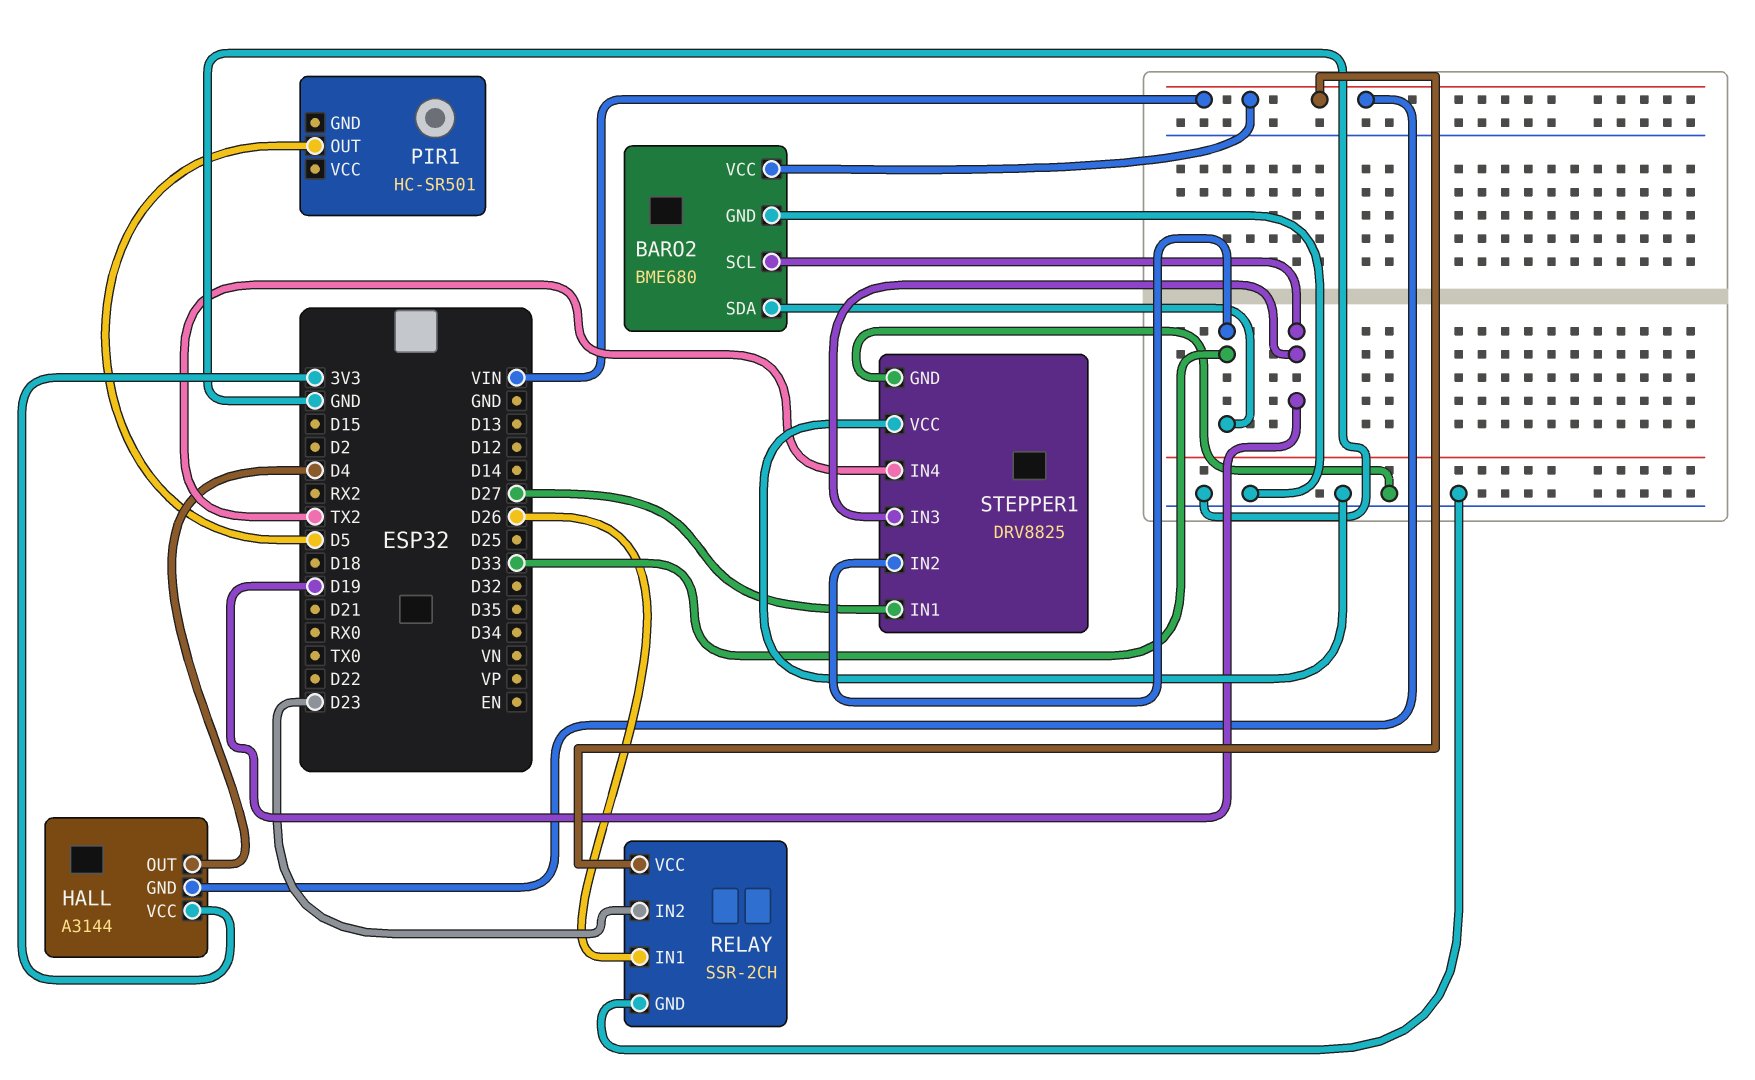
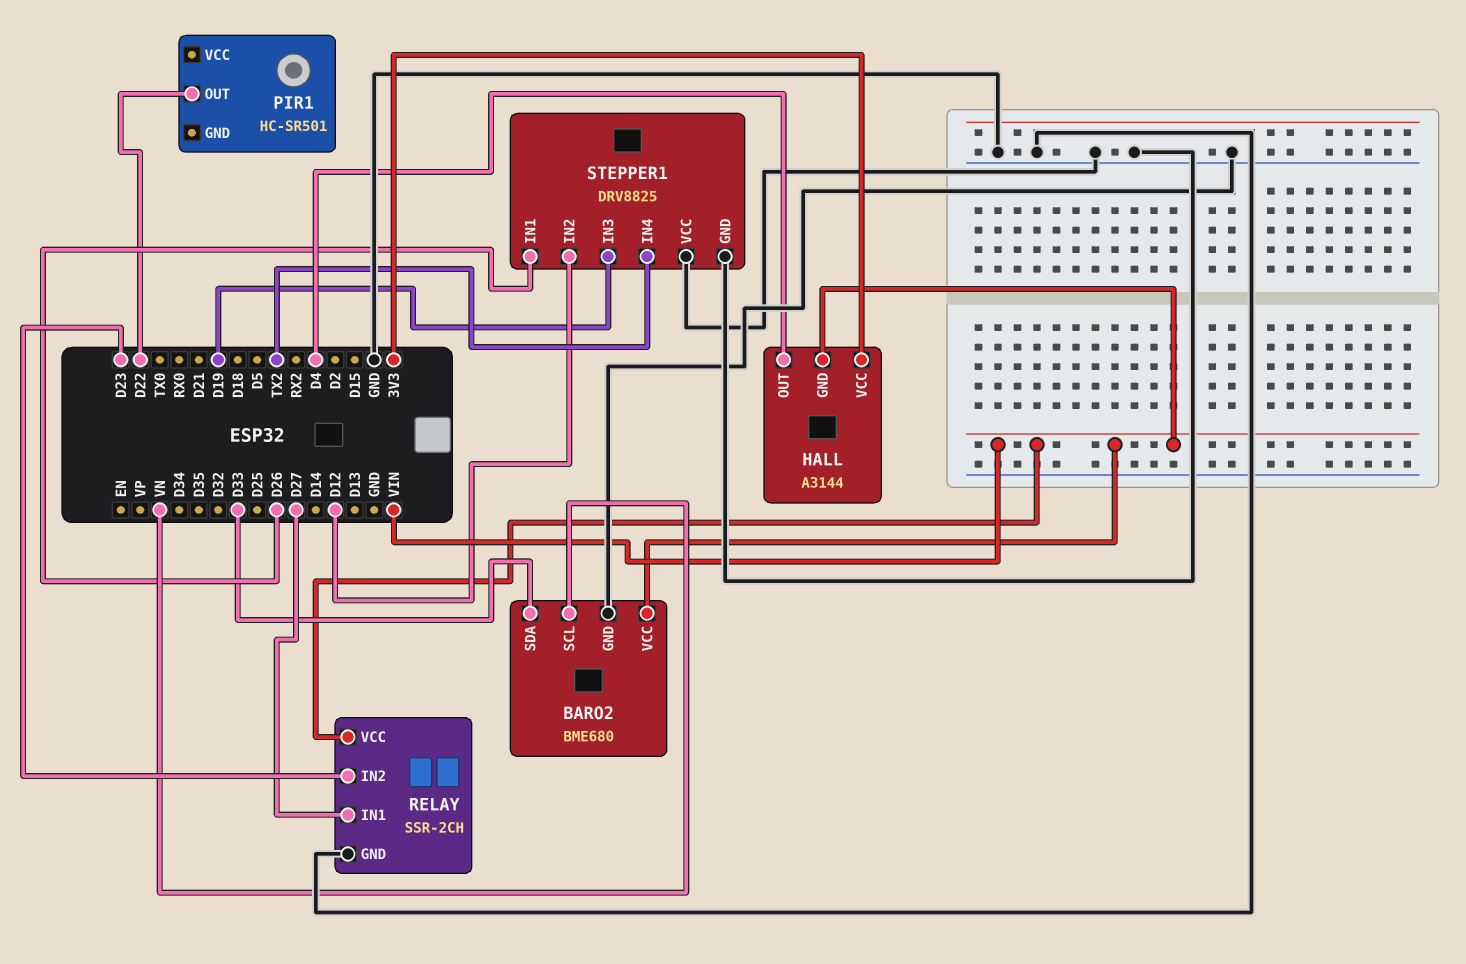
BARO2 pin SCL: D19 -> VN
PIR1 pin OUT: D5 -> D22
RELAY pin IN1: D26 -> D27
STEPPER1 pin IN1: D27 -> D26
STEPPER1 pin IN2: D33 -> D12

